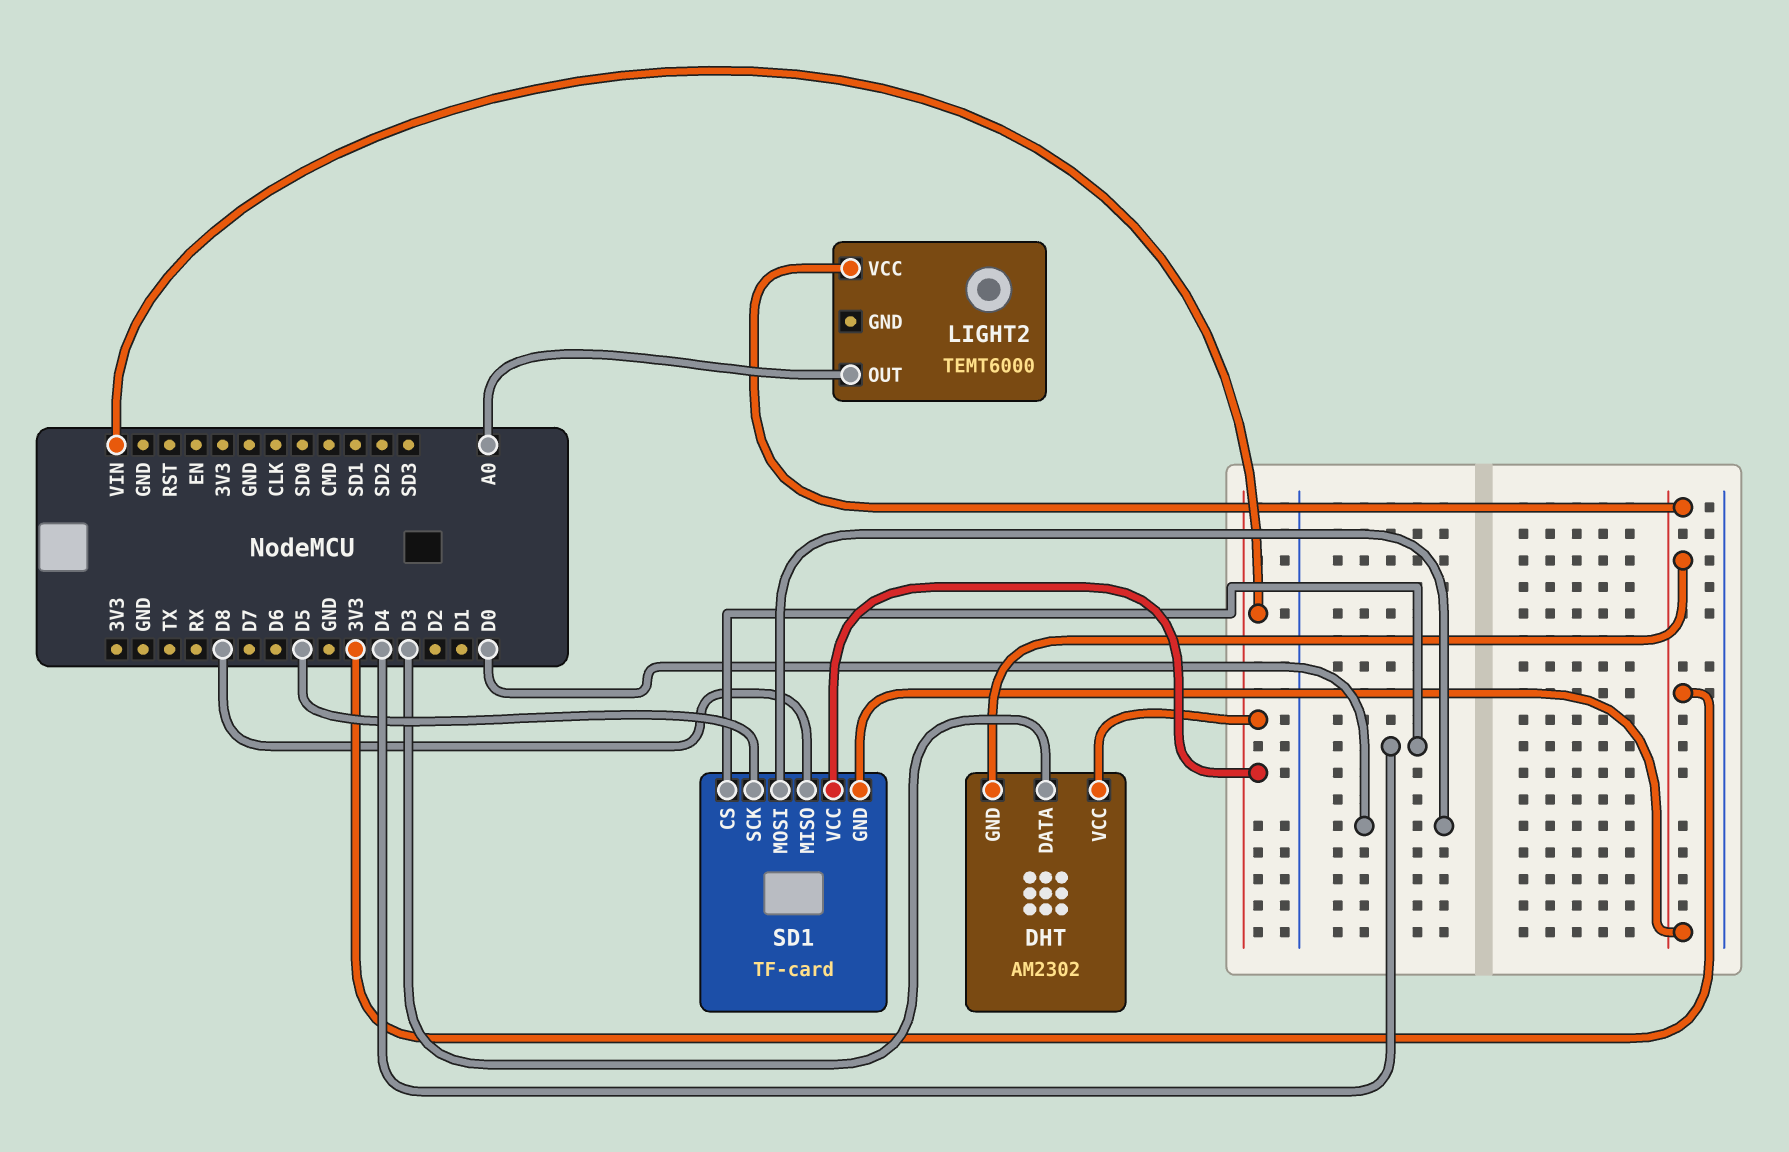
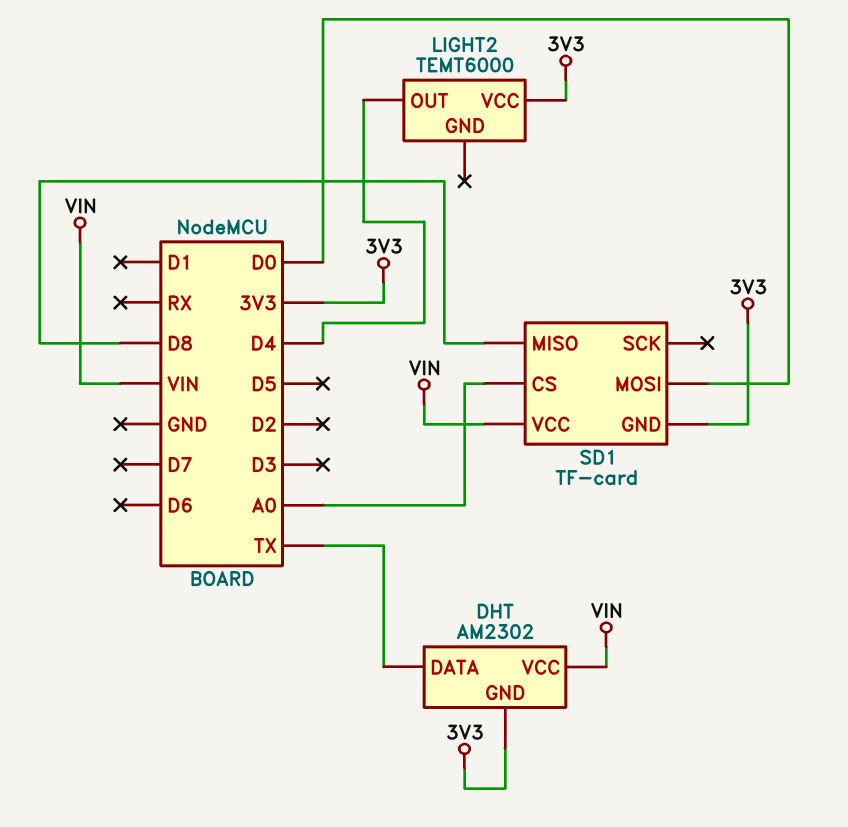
DHT pin DATA: D3 -> TX
LIGHT2 pin OUT: A0 -> D4
SD1 pin CS: D4 -> A0
SD1 pin SCK: D5 -> none

